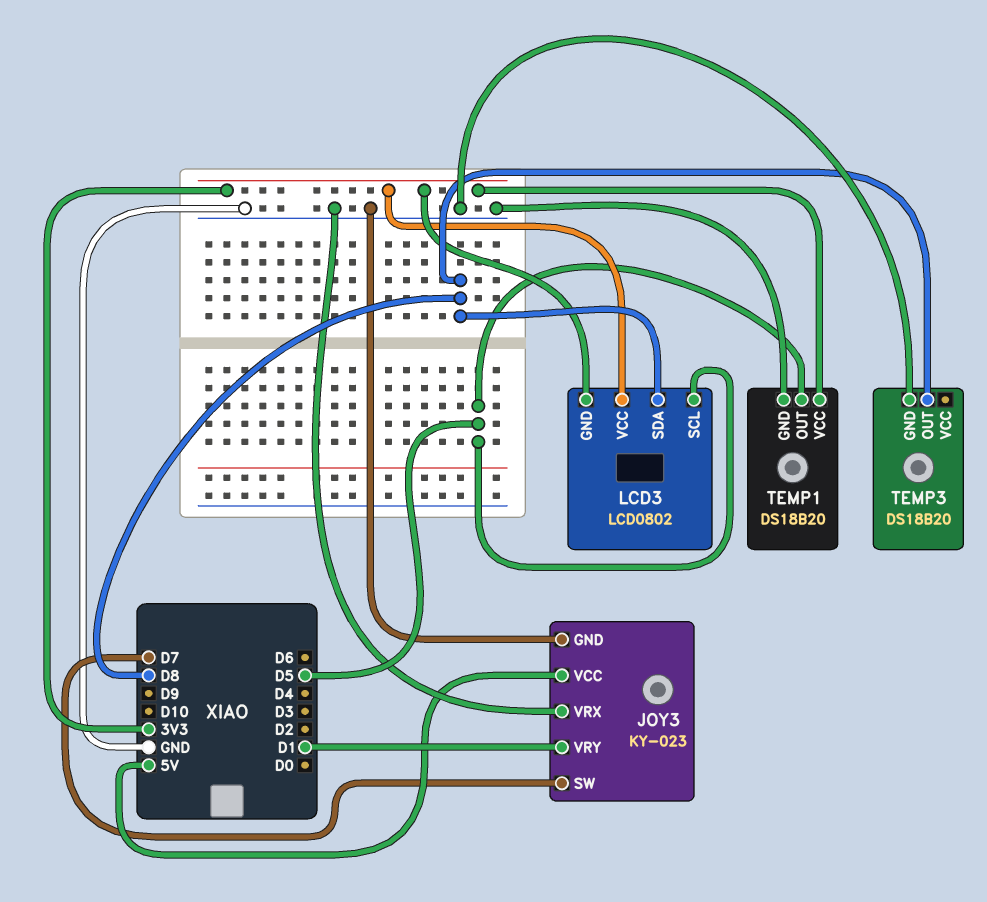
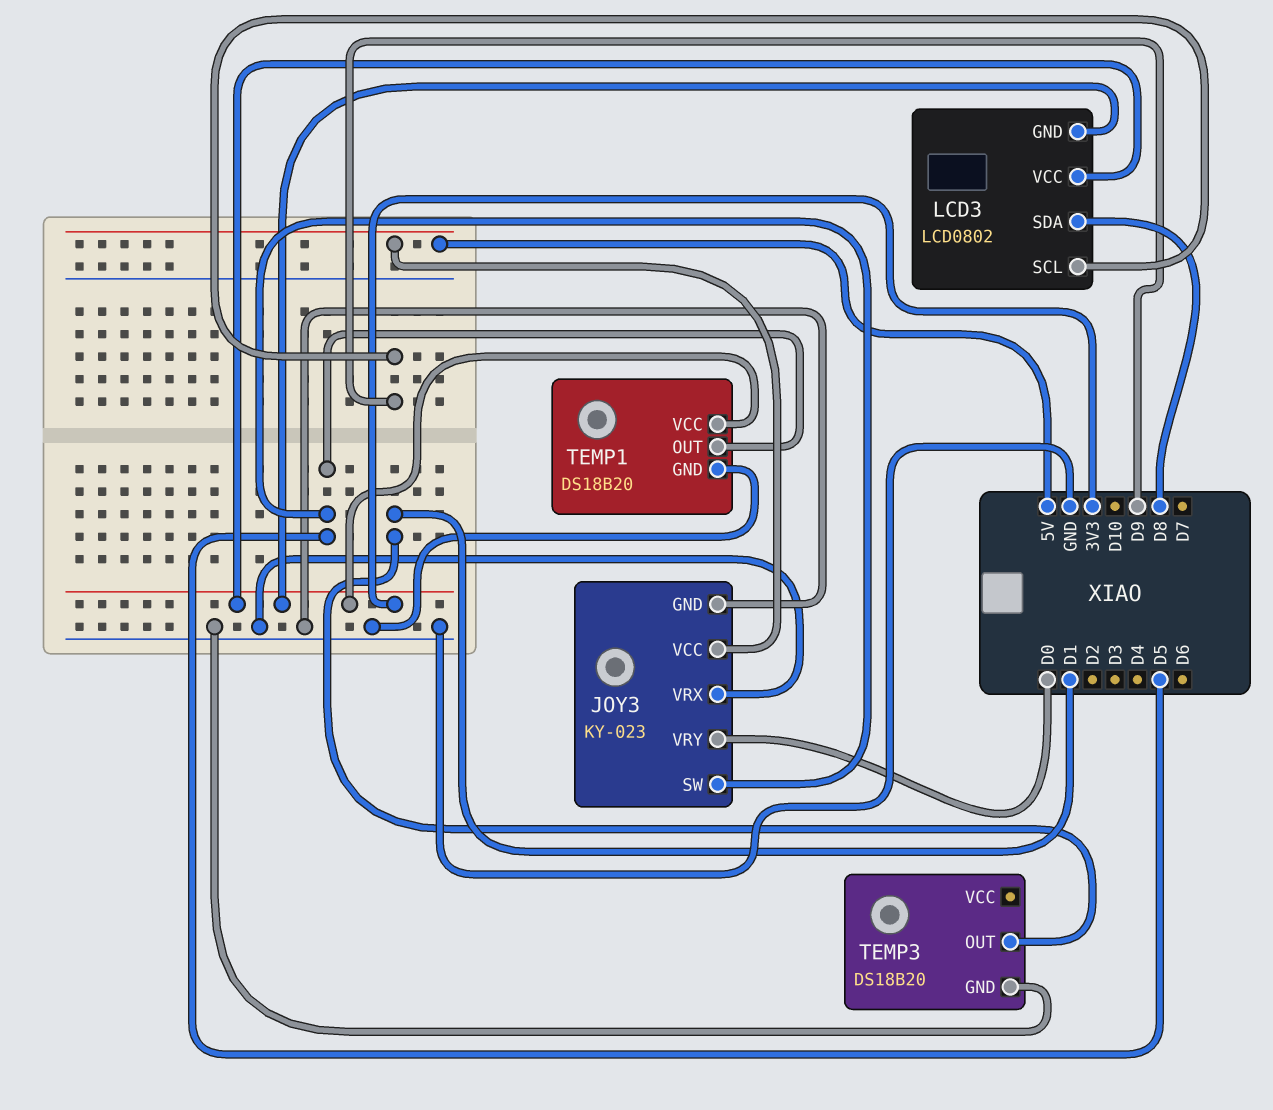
JOY3 pin SW: D7 -> D5
JOY3 pin VRY: D1 -> D0
LCD3 pin SCL: D5 -> D9
TEMP3 pin OUT: D8 -> D1

